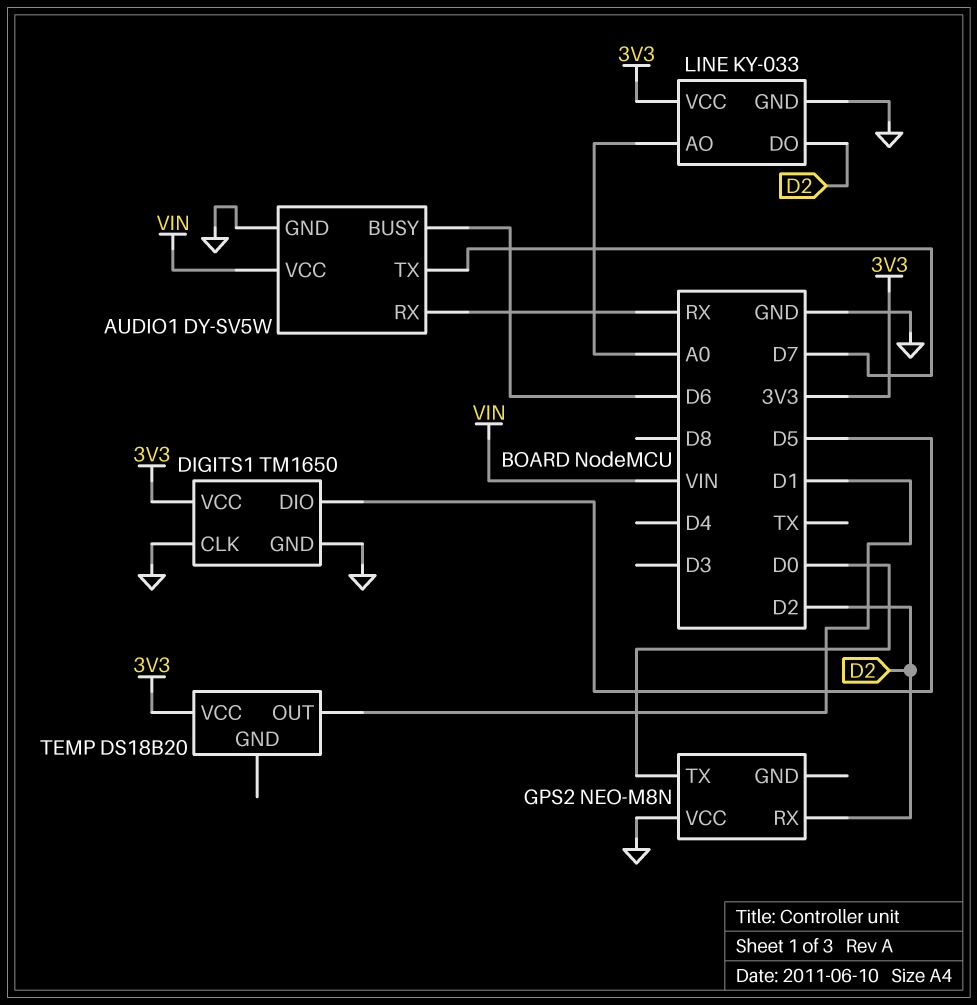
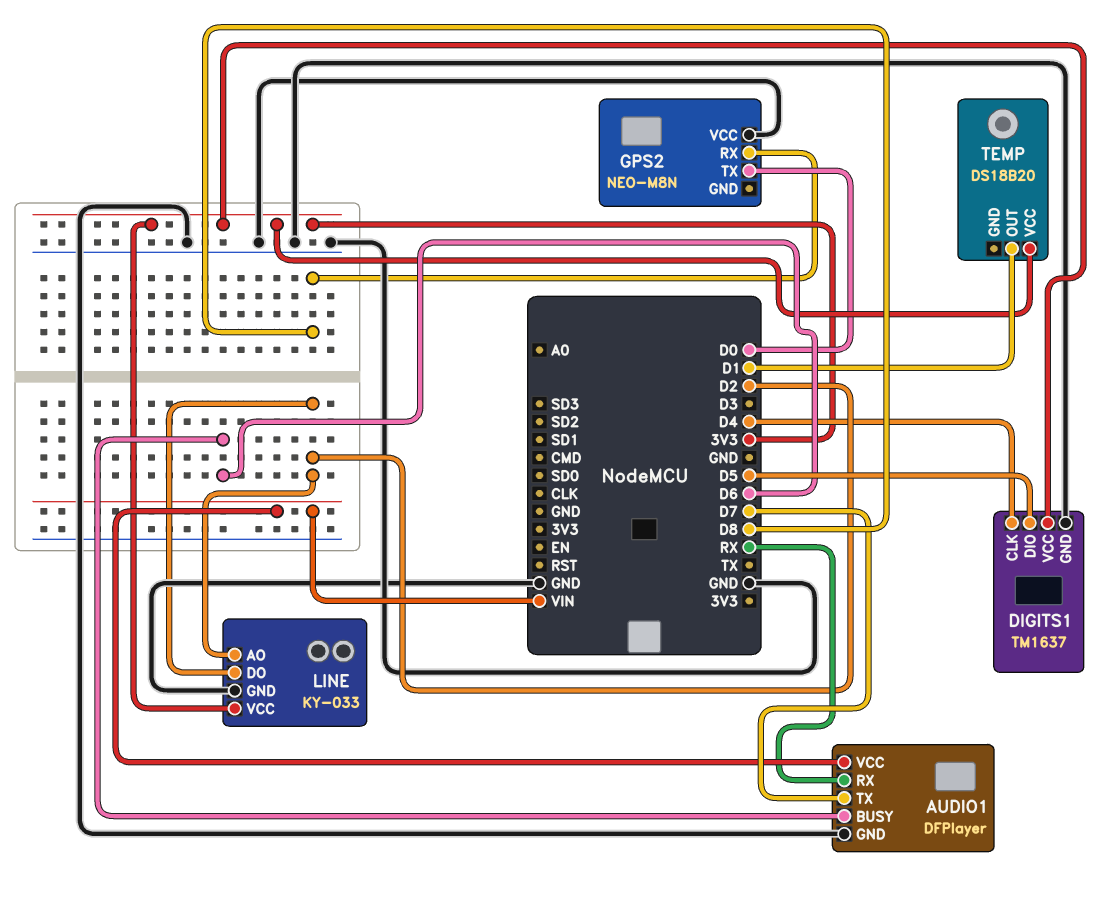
AUDIO1: DY-SV5W -> DFPlayer
DIGITS1: TM1650 -> TM1637
DIGITS1 pin CLK: GND -> D4
GPS2 pin RX: D2 -> D8
LINE pin AO: A0 -> D2

